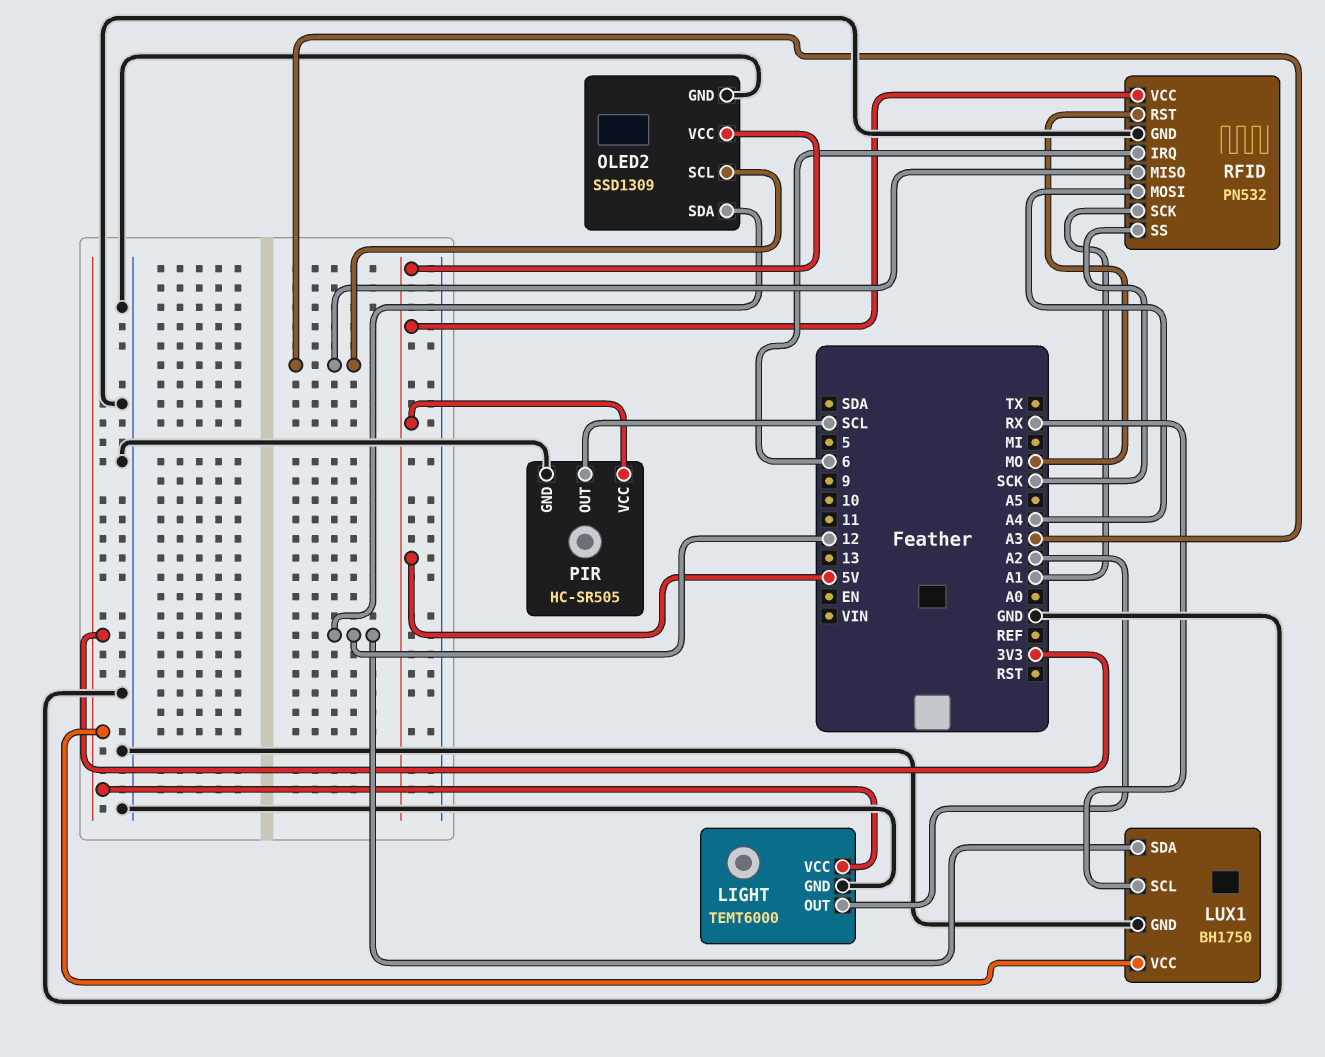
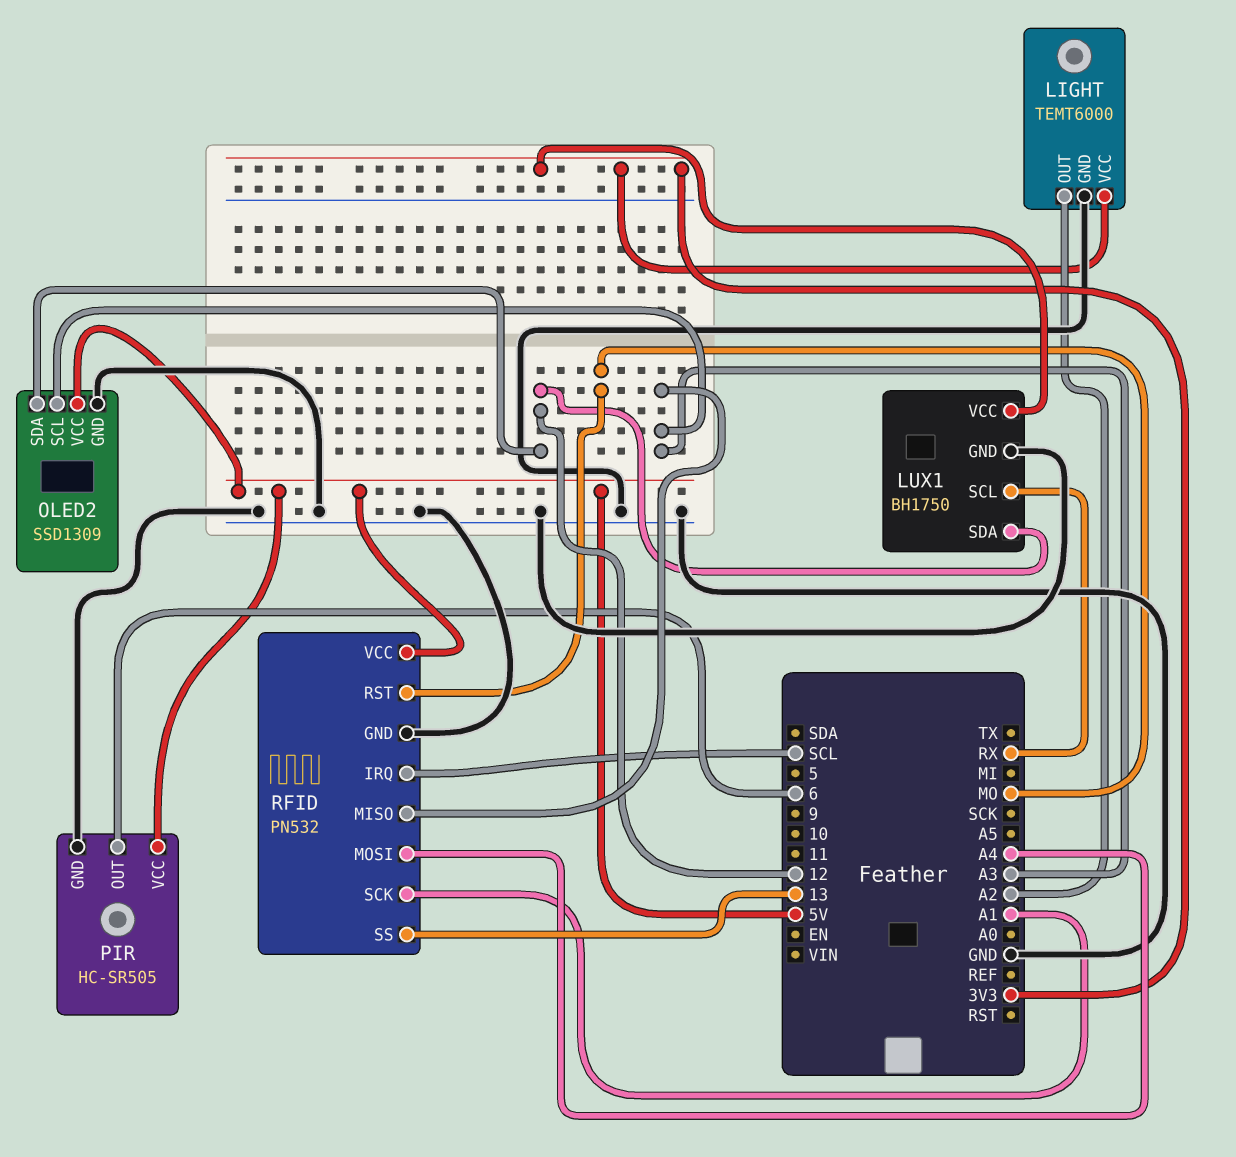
PIR pin OUT: SCL -> 6
RFID pin IRQ: 6 -> SCL
RFID pin SS: SCK -> 13

